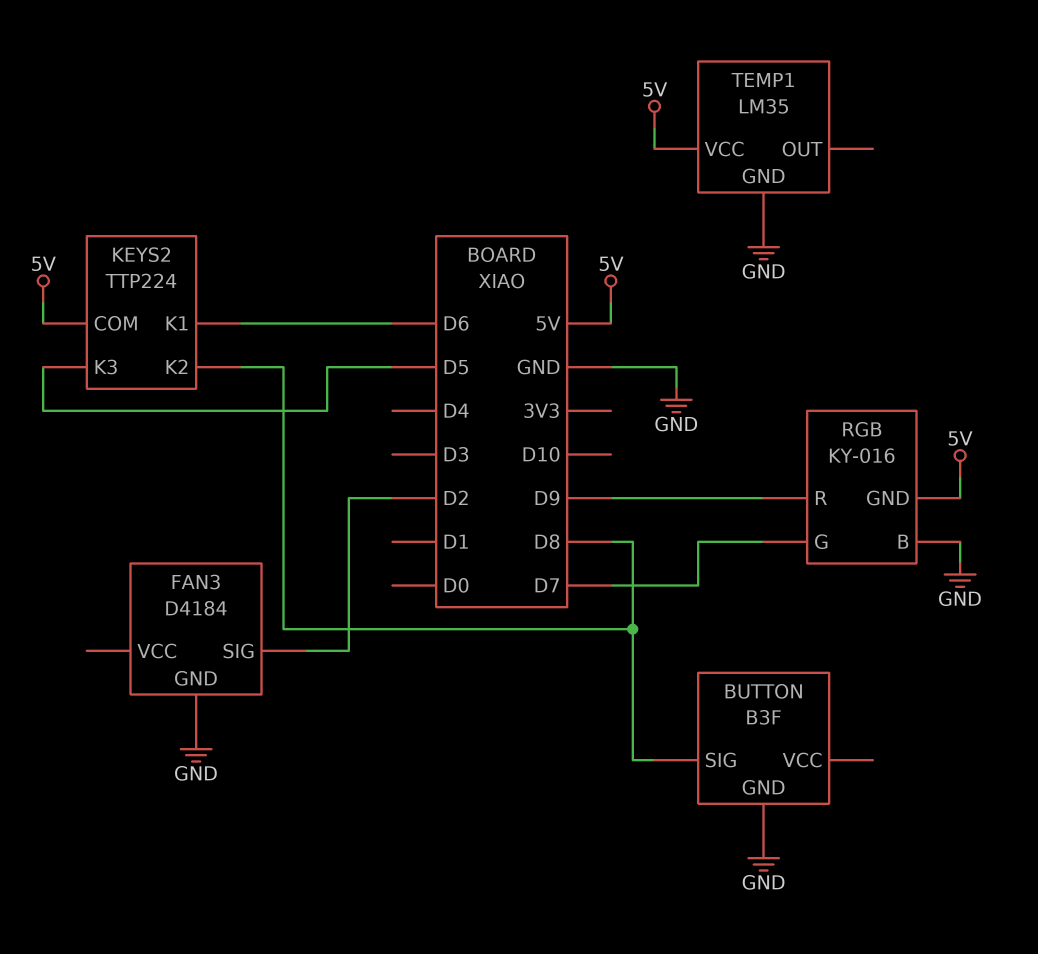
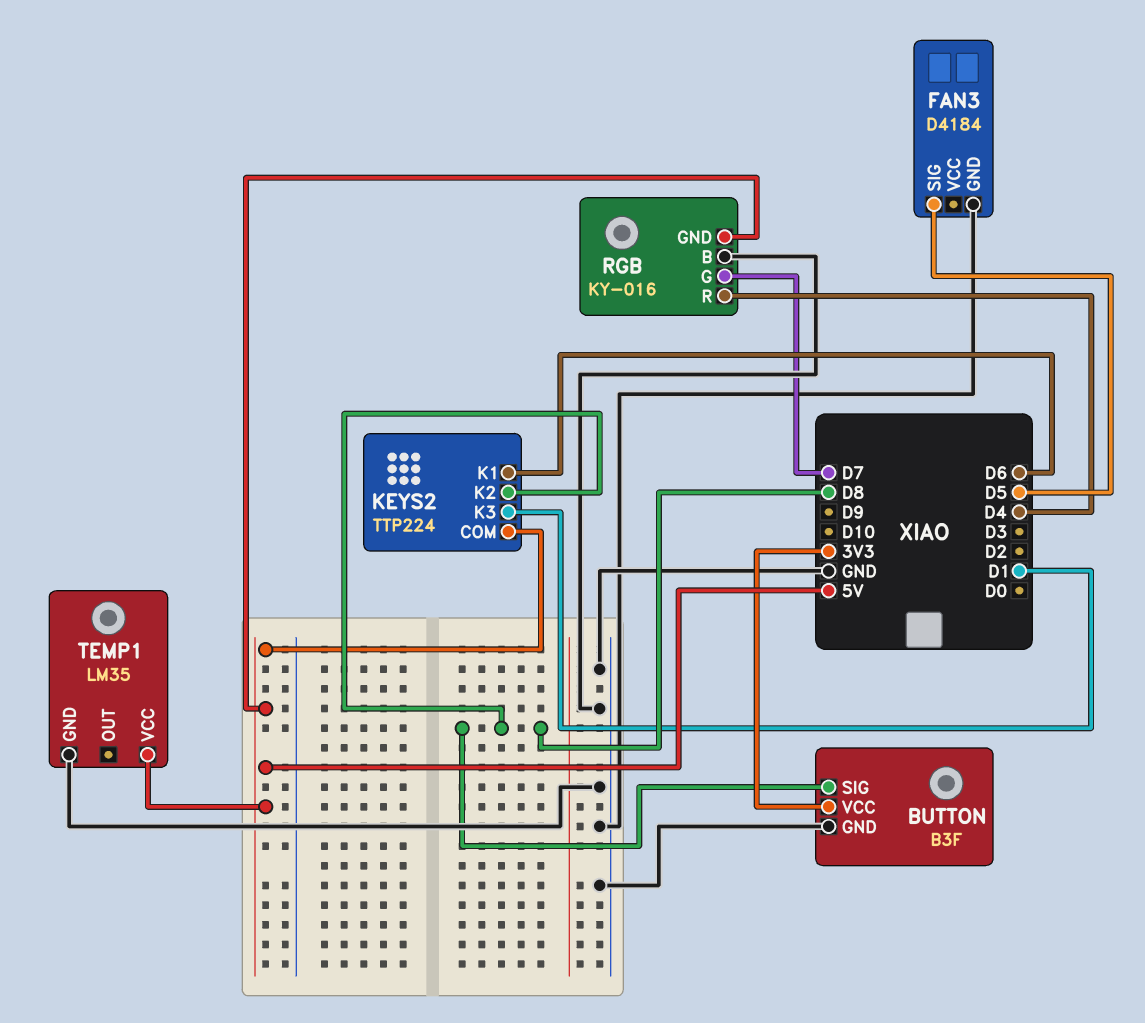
BUTTON pin VCC: none -> 3V3
FAN3 pin SIG: D2 -> D5
KEYS2 pin K3: D5 -> D1
RGB pin R: D9 -> D4

